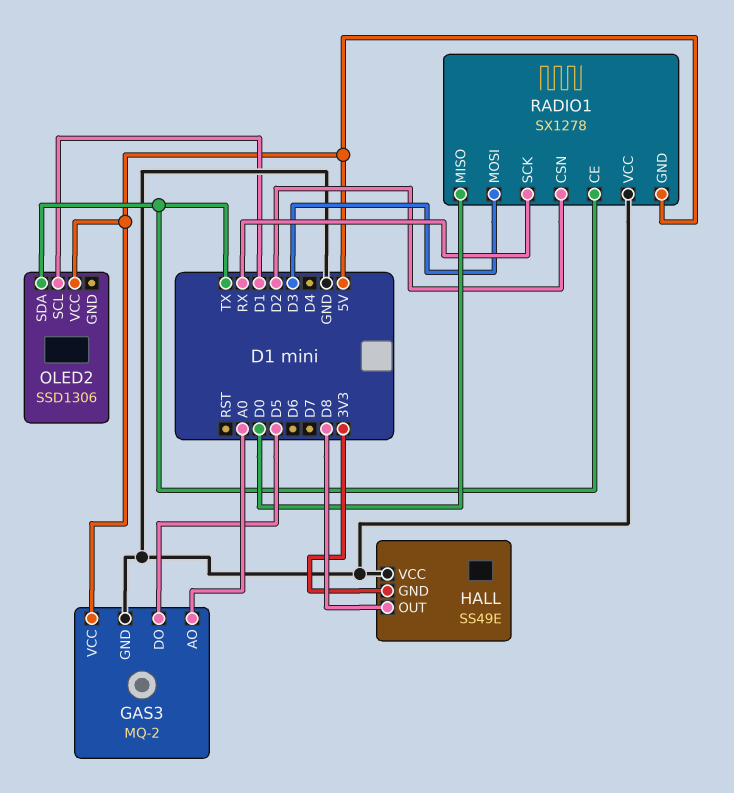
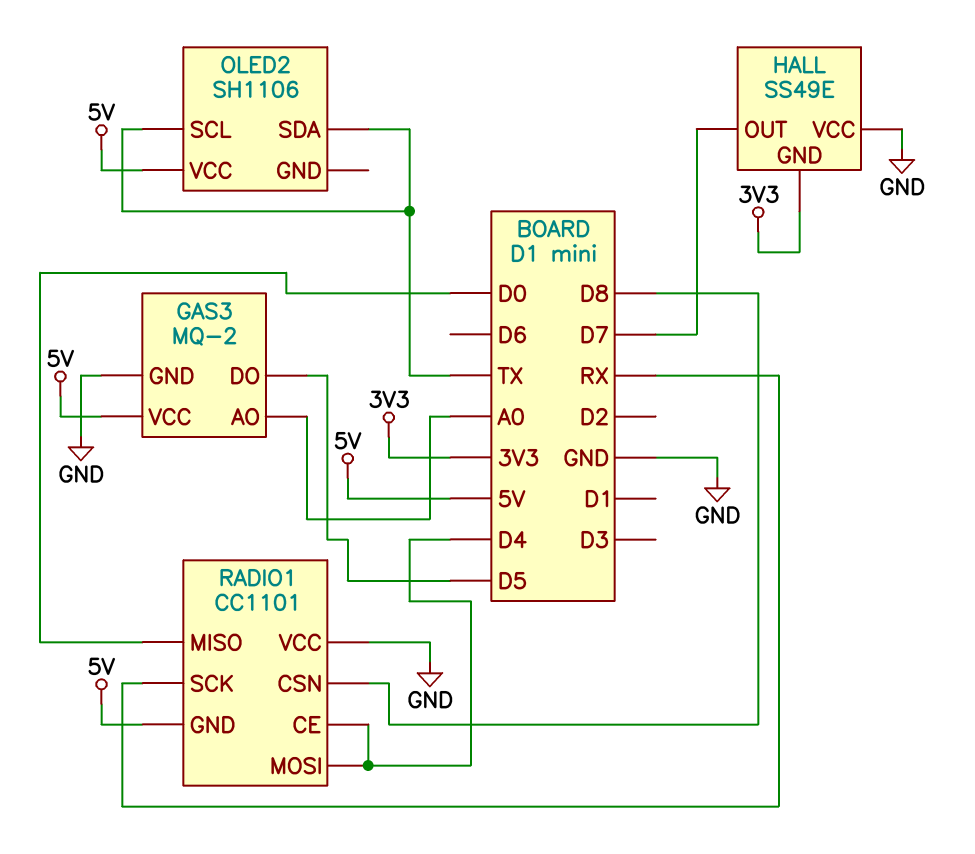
HALL pin OUT: D8 -> D7
OLED2: SSD1306 -> SH1106
OLED2 pin SCL: D1 -> TX
RADIO1: SX1278 -> CC1101
RADIO1 pin CE: TX -> D4
RADIO1 pin CSN: D2 -> D8
RADIO1 pin MOSI: D3 -> D4

